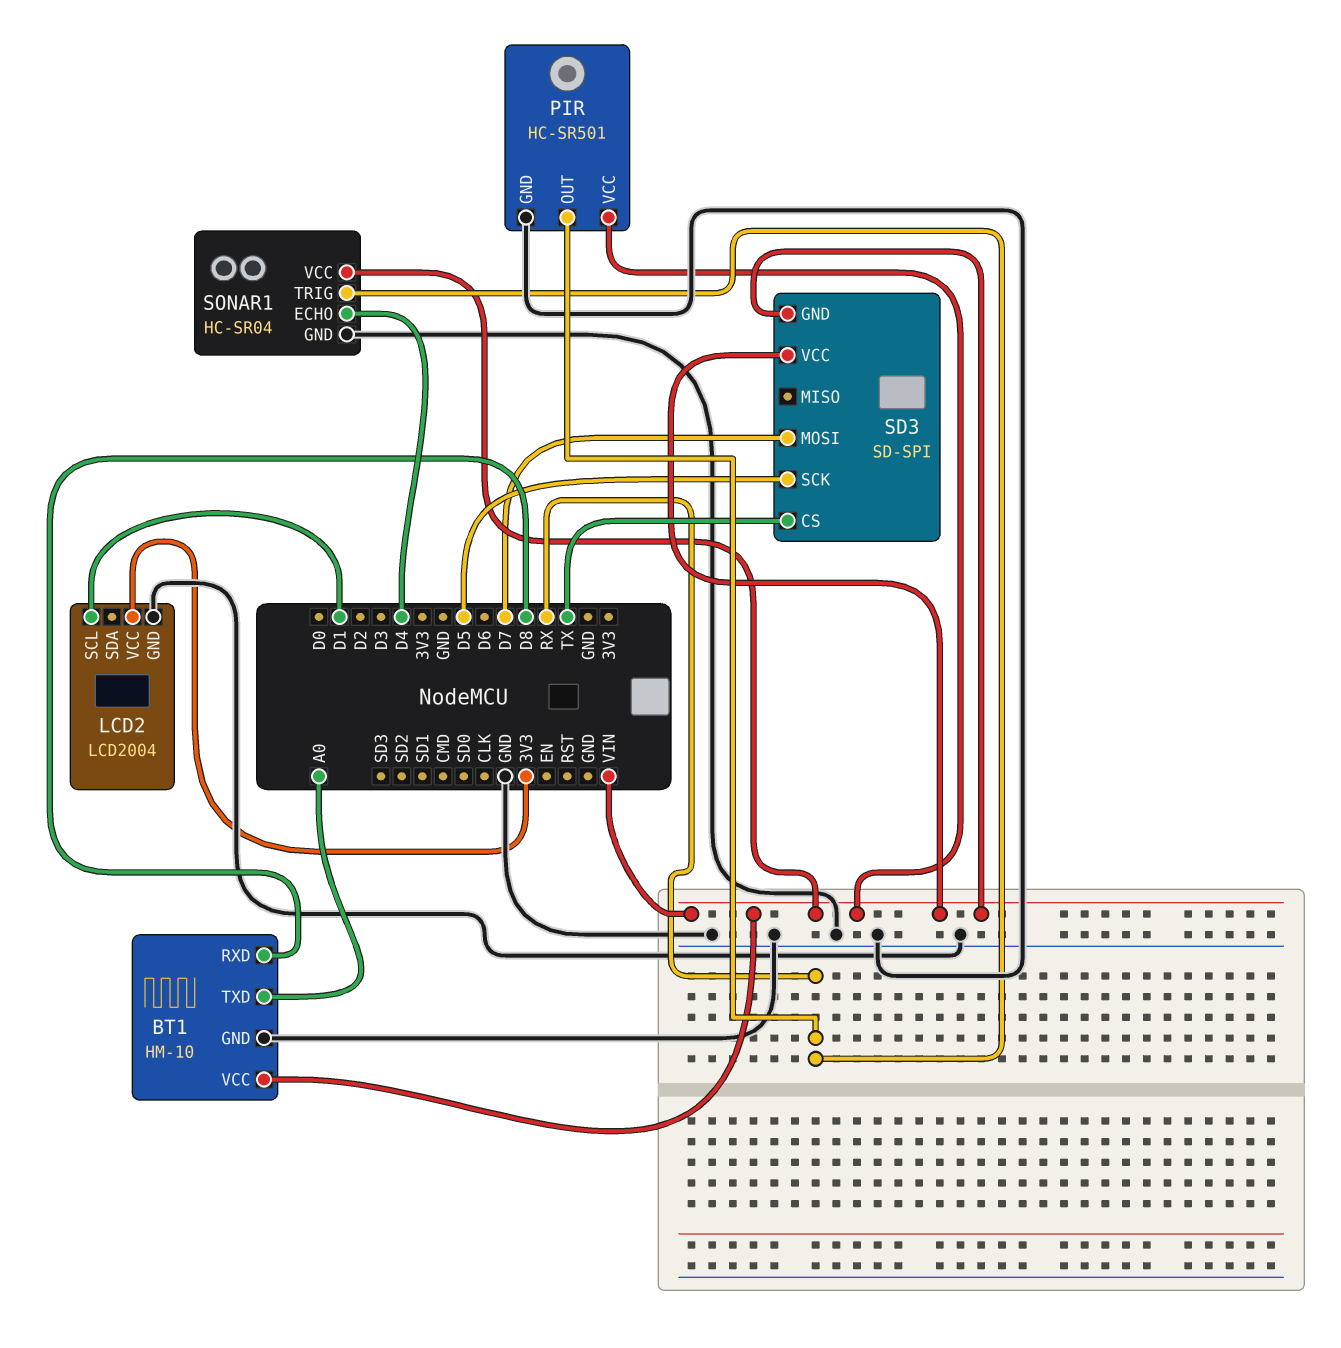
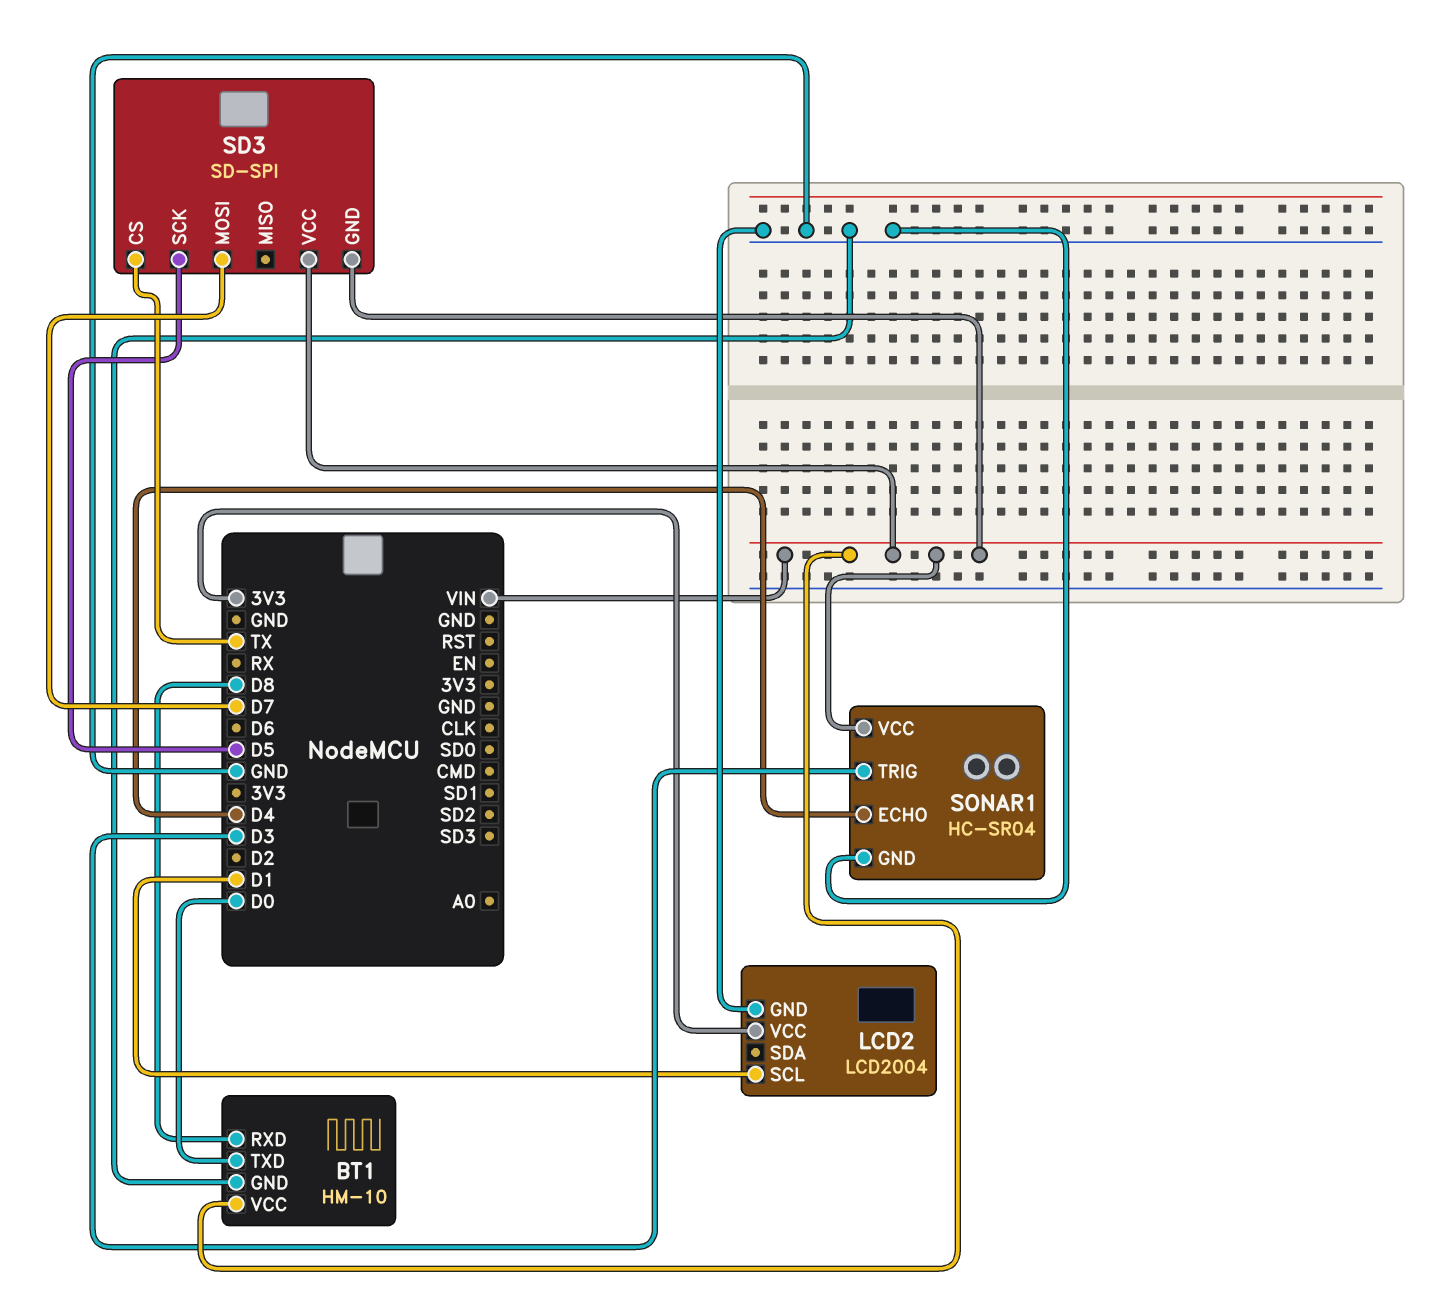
BT1 pin TXD: A0 -> D0
PIR: HC-SR501 -> none
PIR pin GND: GND -> none
PIR pin OUT: RX -> none
PIR pin VCC: VIN -> none
SONAR1 pin TRIG: RX -> D3

